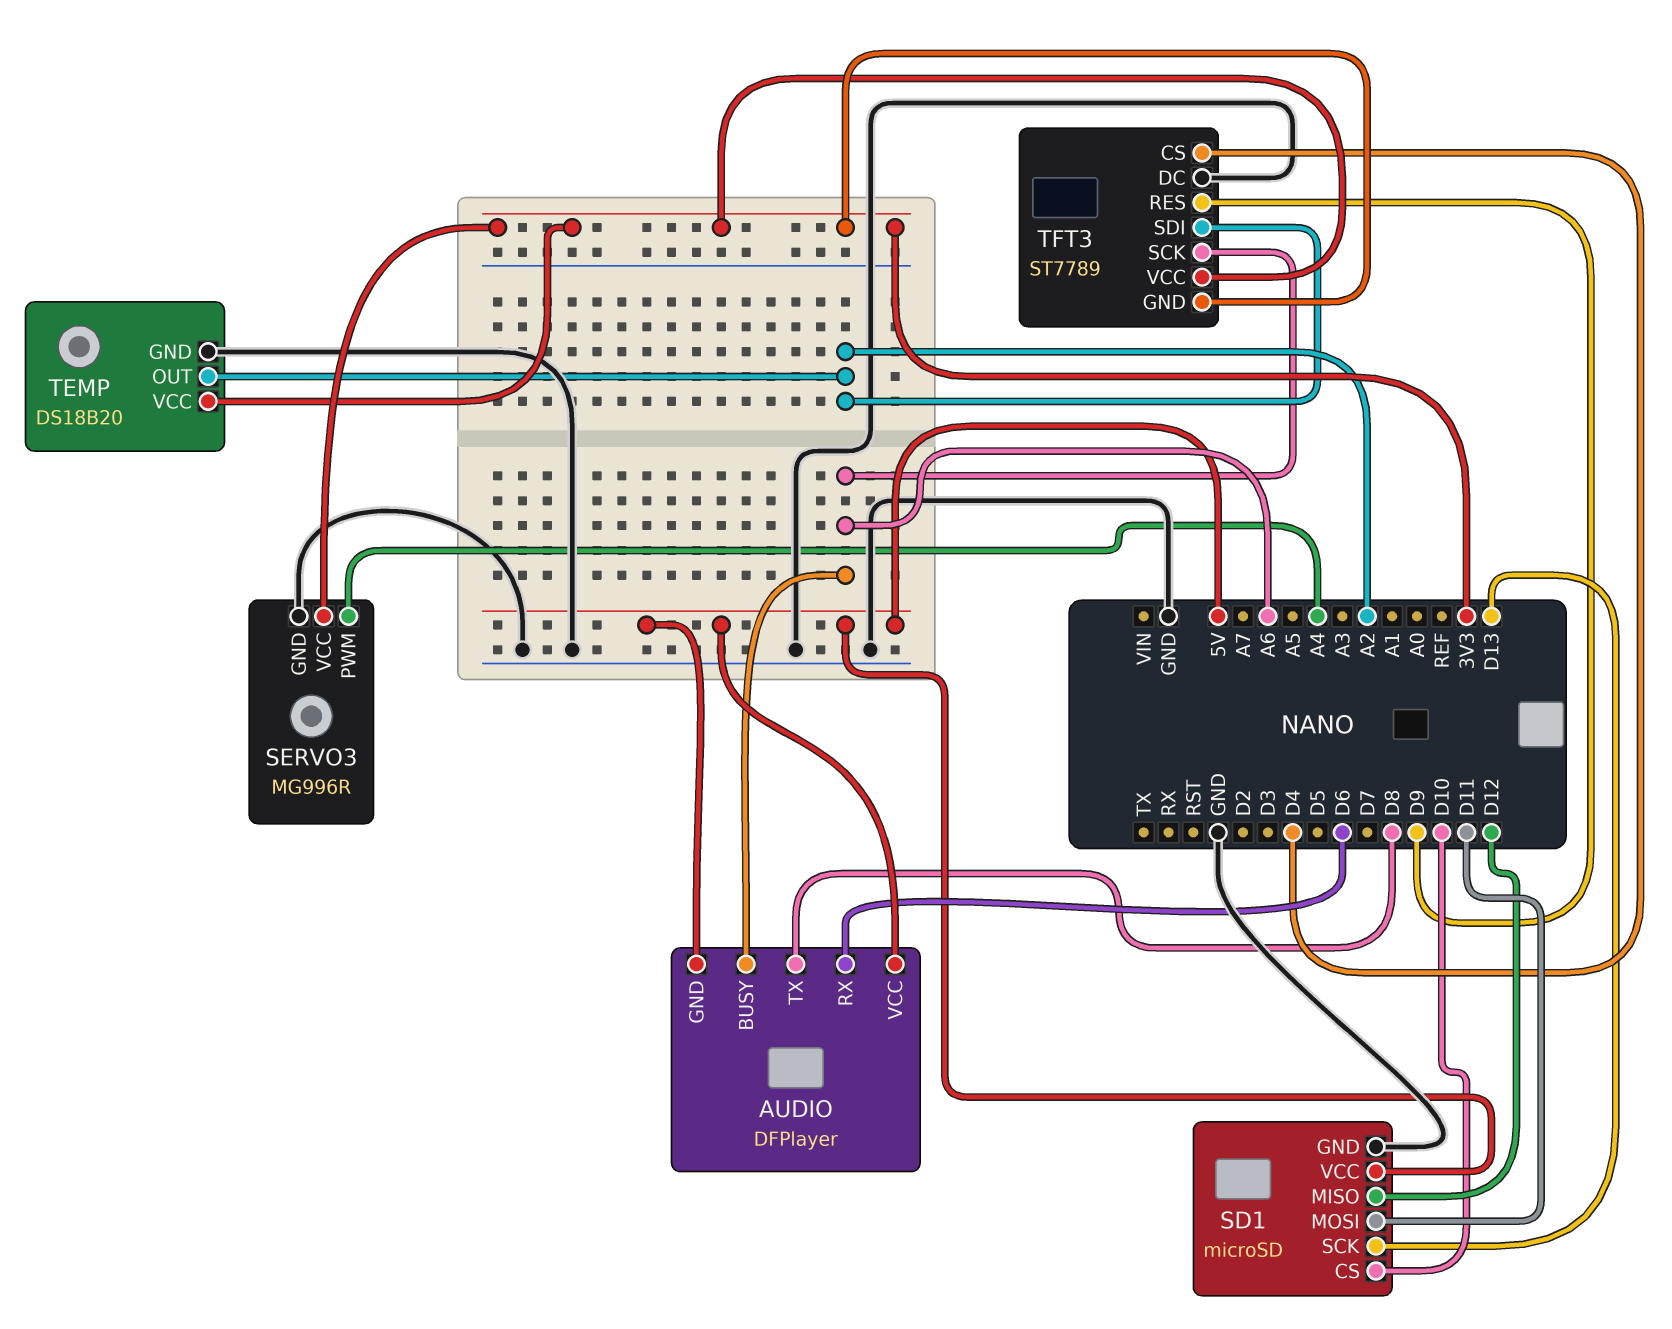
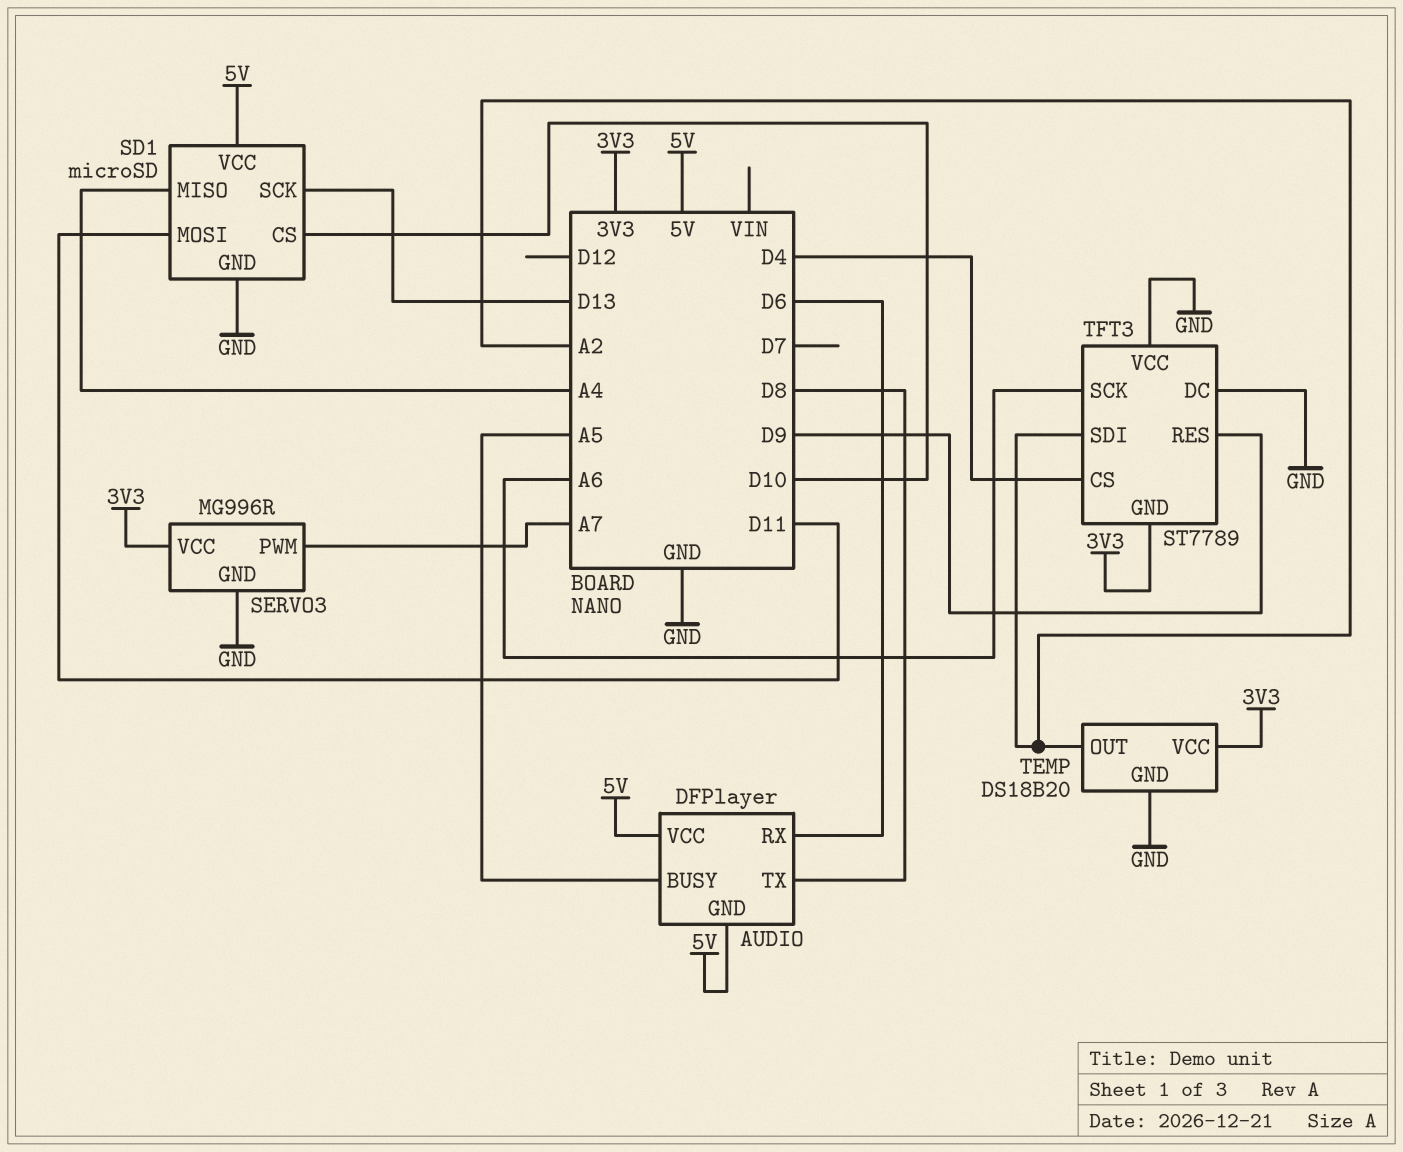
AUDIO pin BUSY: A6 -> A5
SD1 pin MISO: D12 -> A4
SERVO3 pin PWM: A4 -> A7
TFT3 pin VCC: 3V3 -> GND

